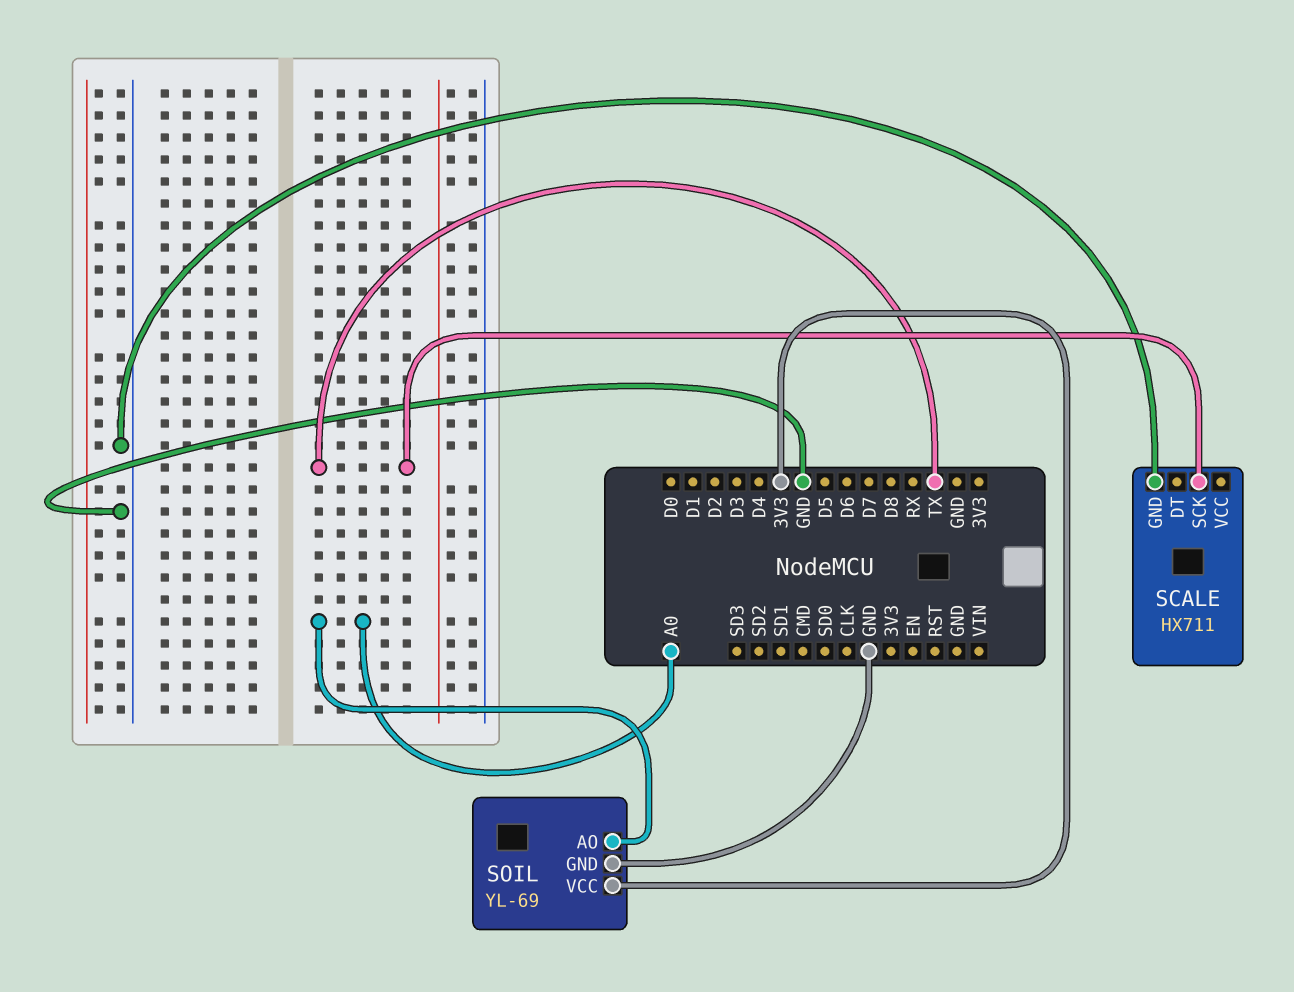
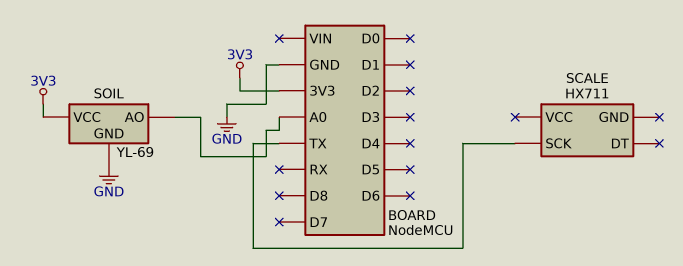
SCALE pin GND: GND -> none

